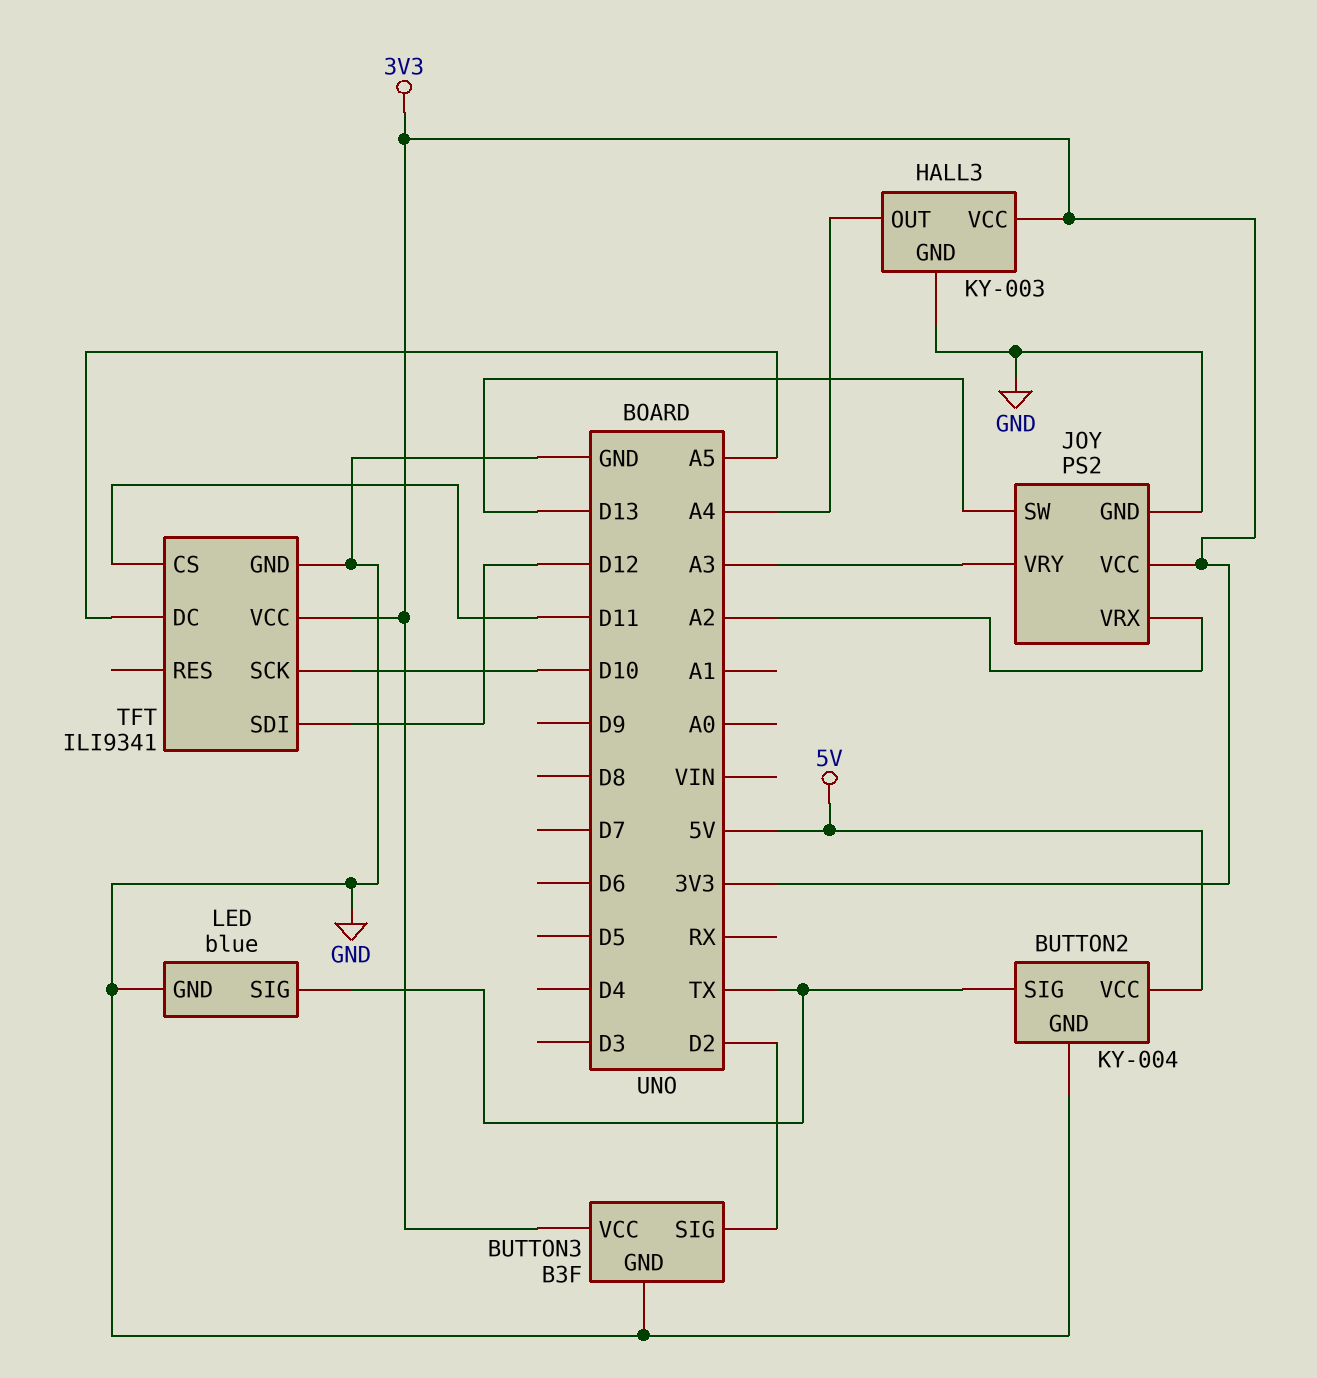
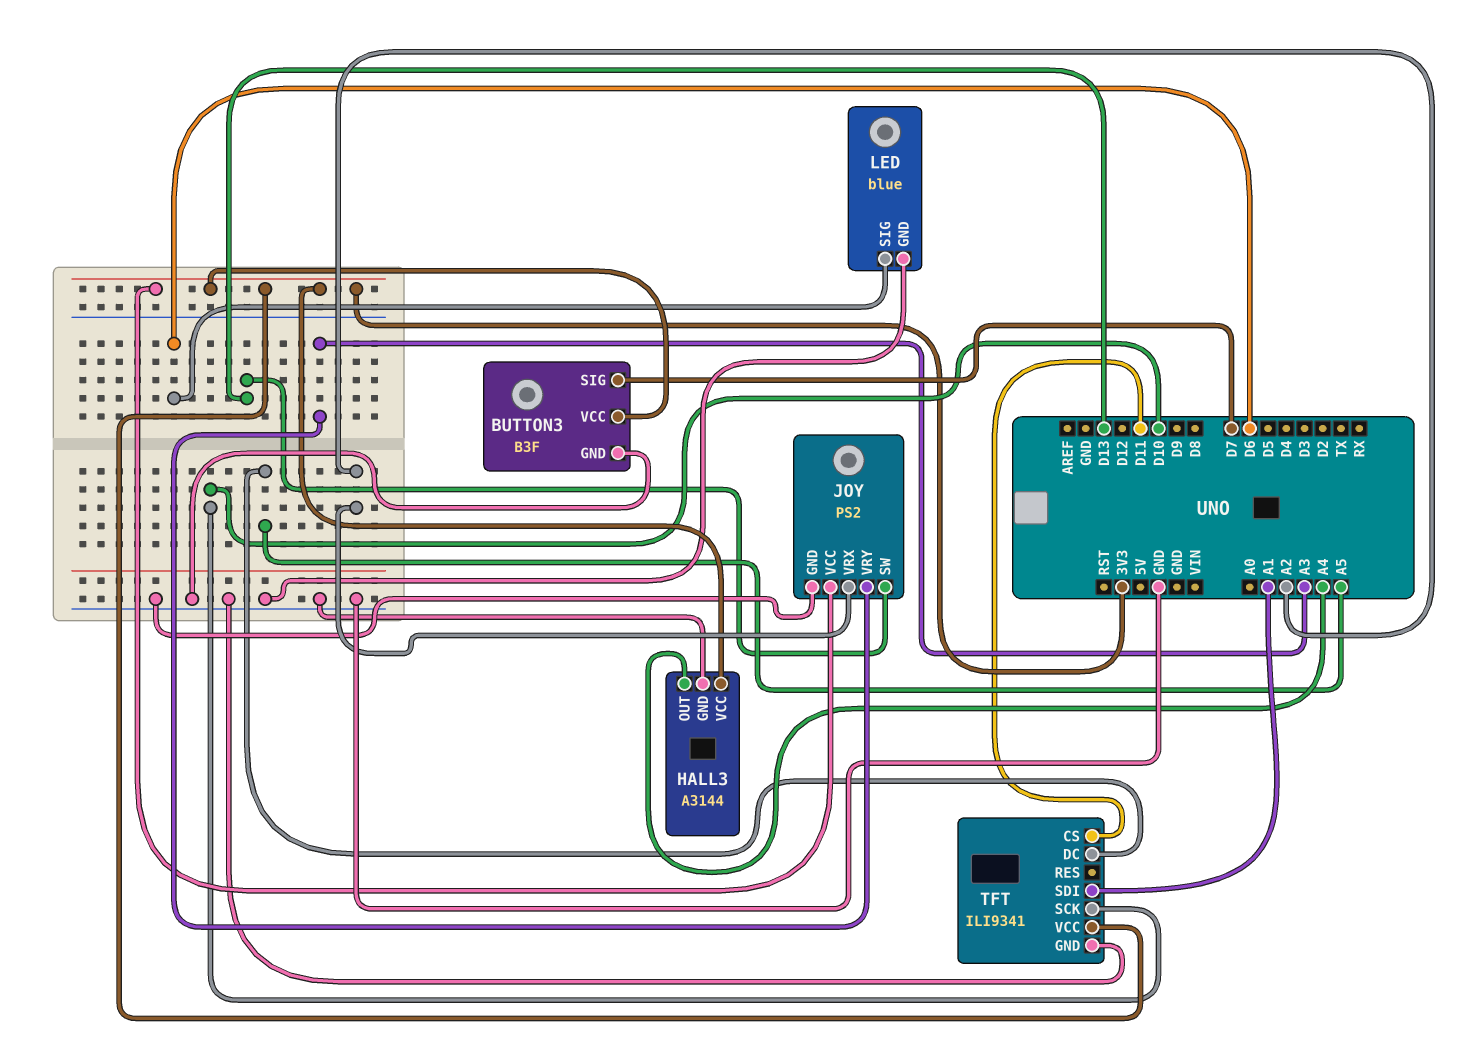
BUTTON2: KY-004 -> none
BUTTON2 pin GND: GND -> none
BUTTON2 pin SIG: TX -> none
BUTTON2 pin VCC: 5V -> none
BUTTON3 pin SIG: D2 -> D7
HALL3: KY-003 -> A3144
LED pin SIG: TX -> D6
TFT pin SDI: D12 -> A1

